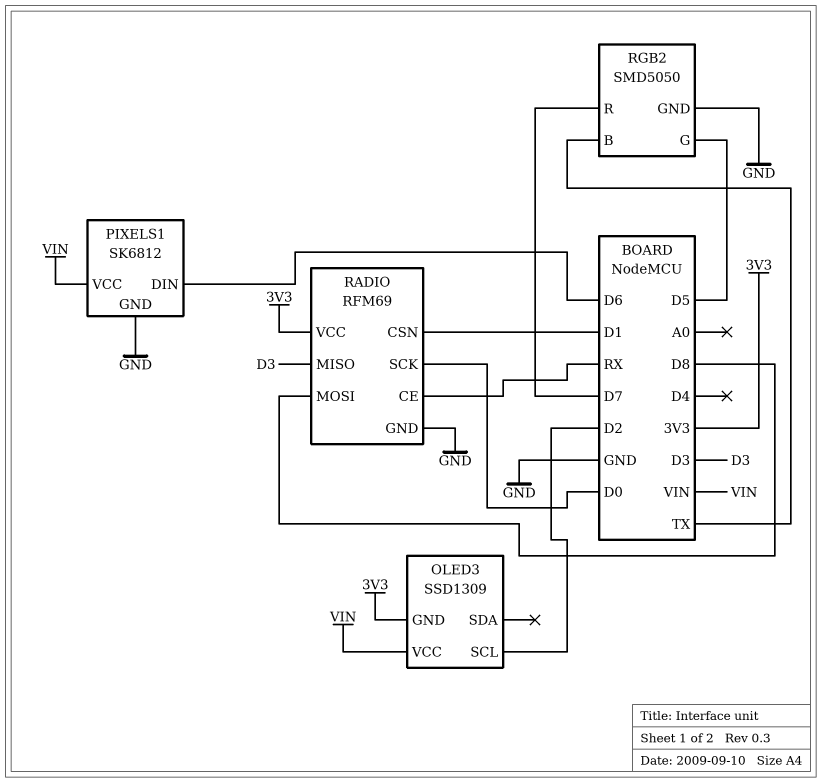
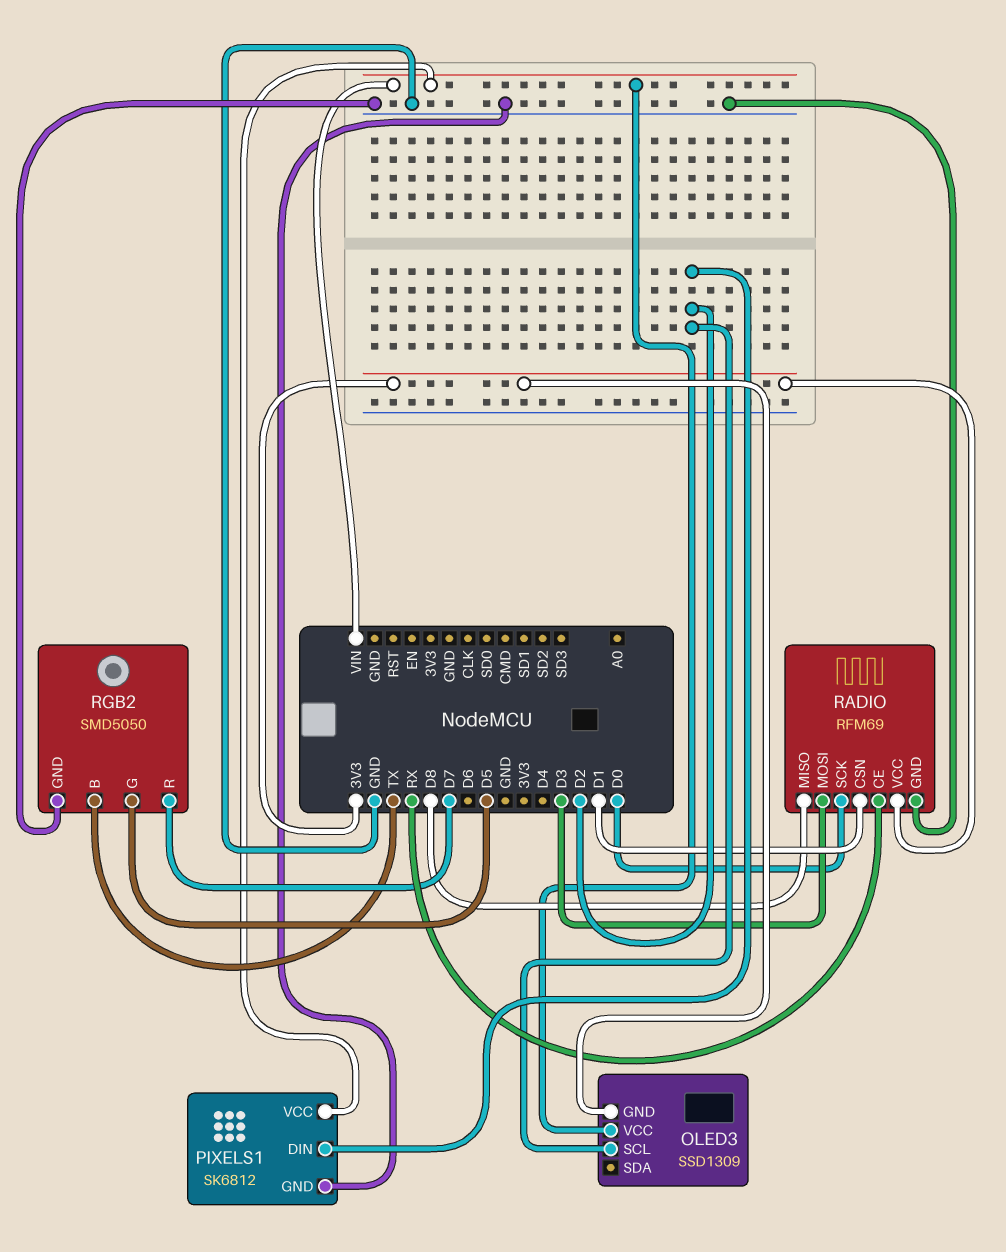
PIXELS1 pin DIN: D6 -> D2
RADIO pin MISO: D3 -> D8
RADIO pin MOSI: D8 -> D3

